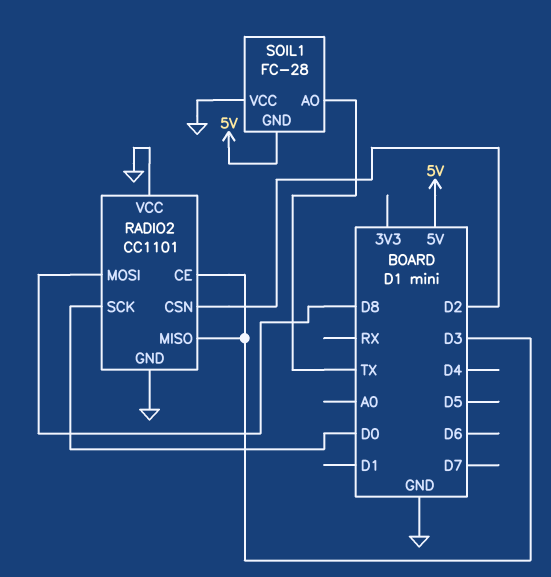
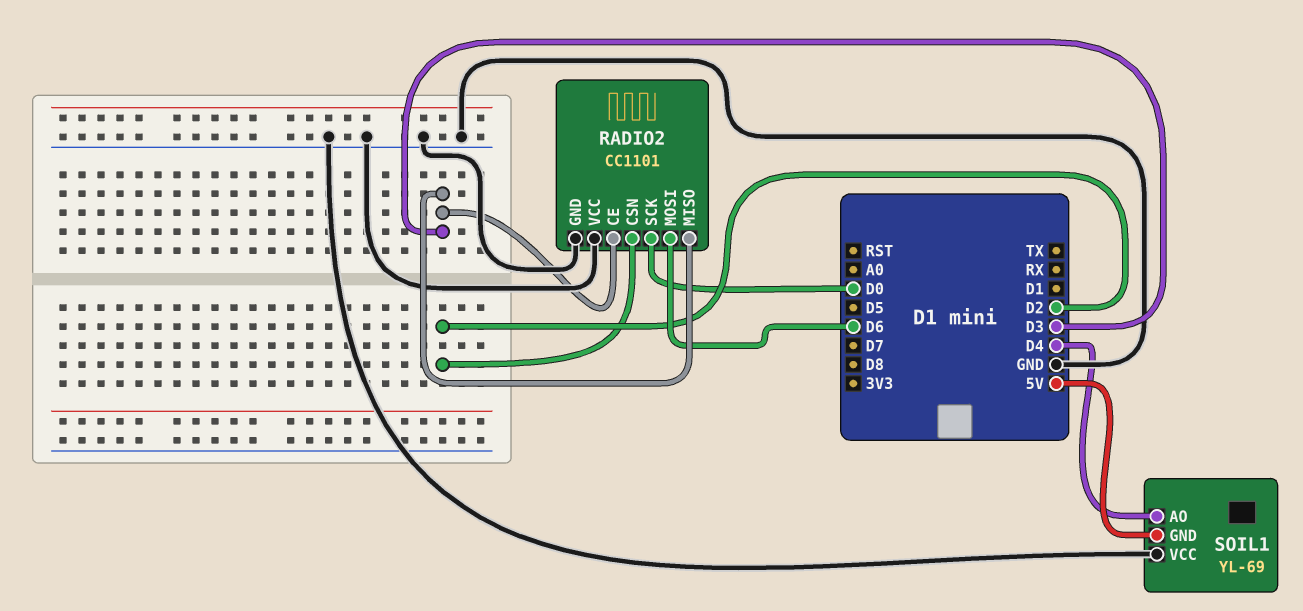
RADIO2 pin MOSI: D8 -> D6
SOIL1: FC-28 -> YL-69
SOIL1 pin AO: TX -> D4

